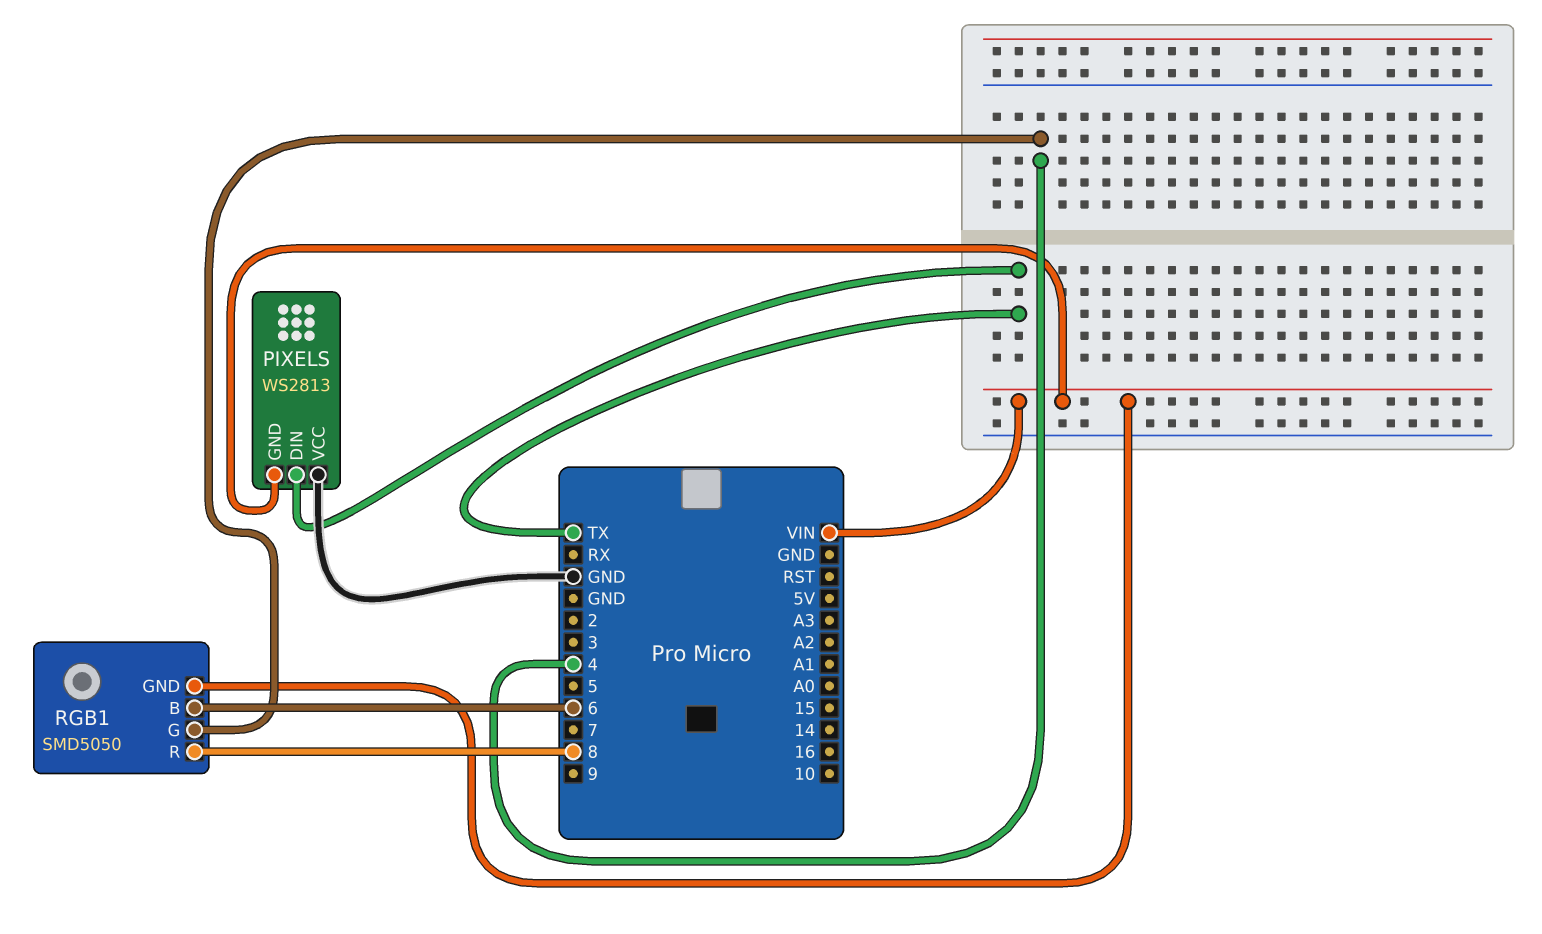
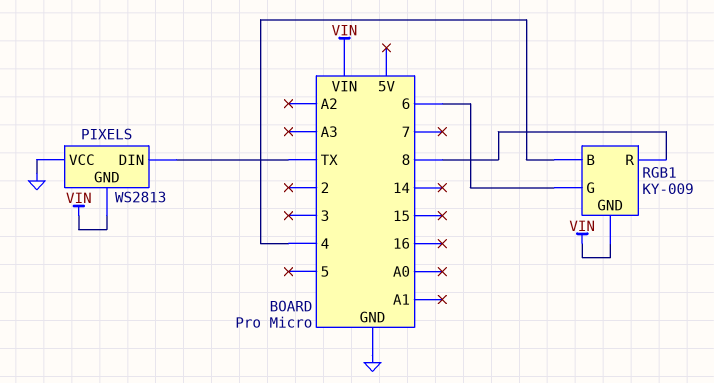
RGB1: SMD5050 -> KY-009
RGB1 pin B: 6 -> 4
RGB1 pin G: 4 -> 6

